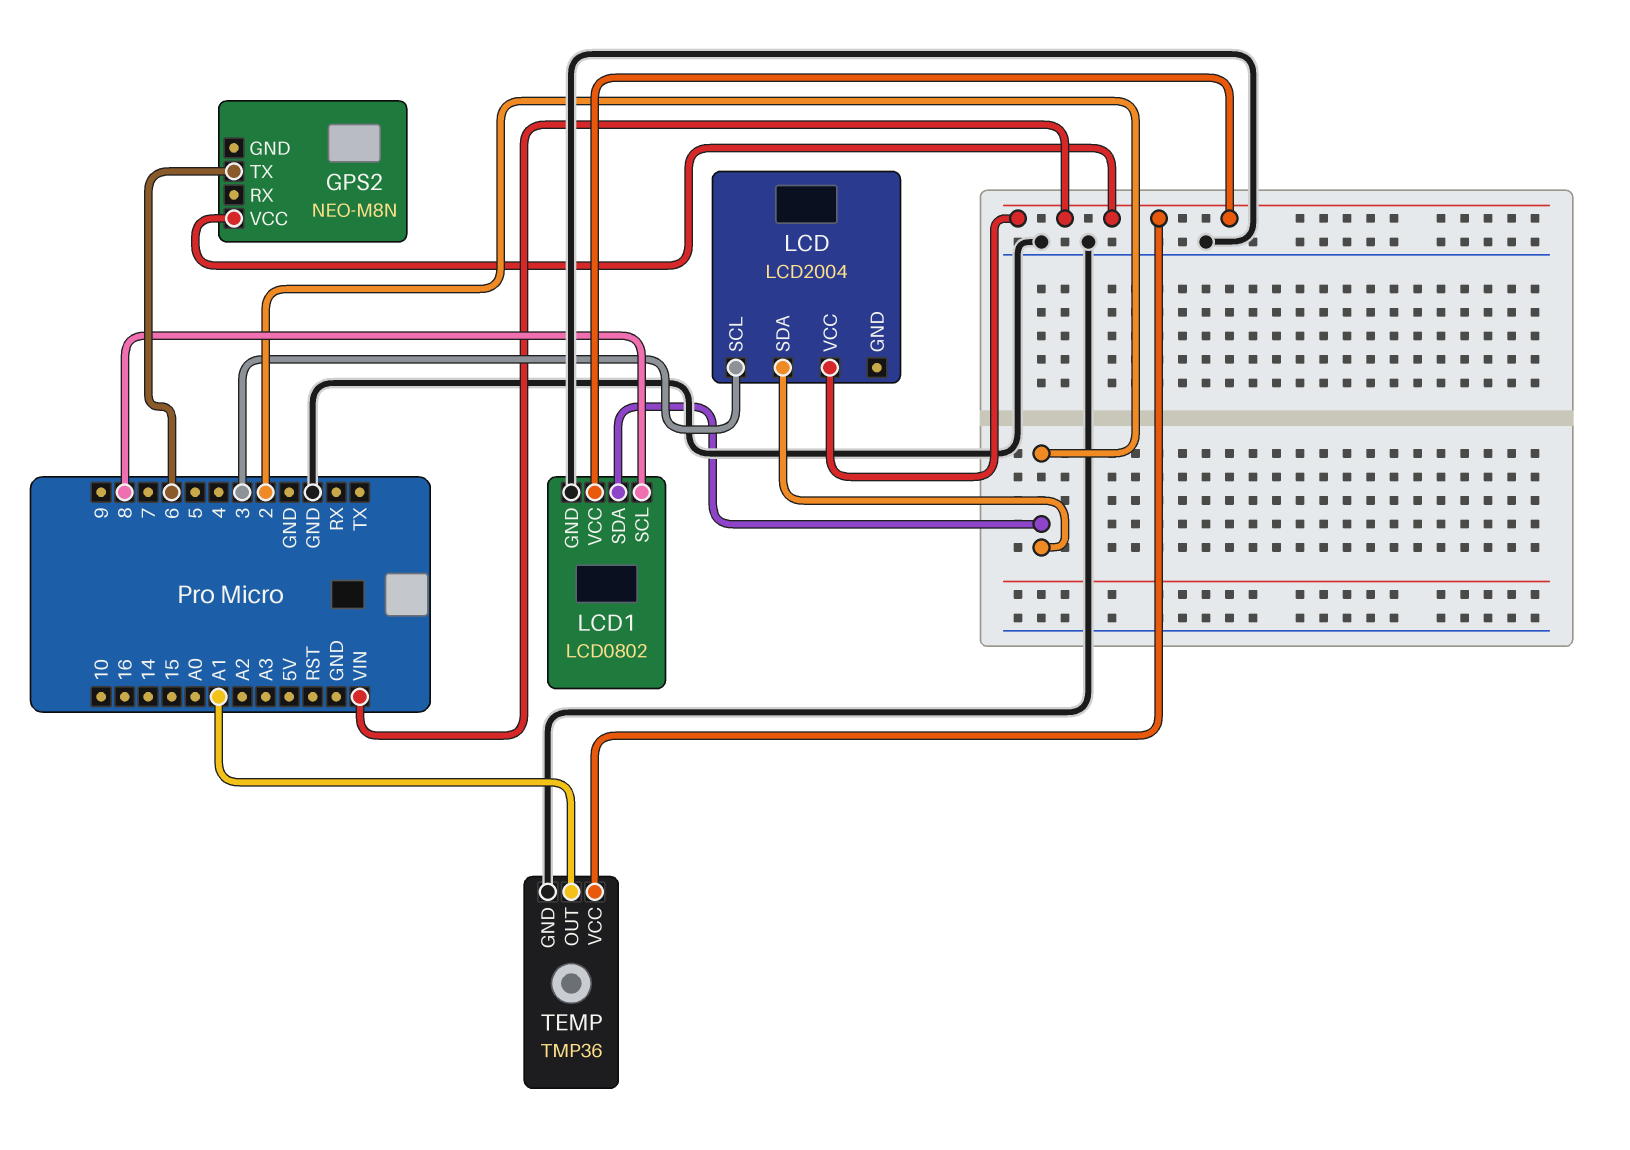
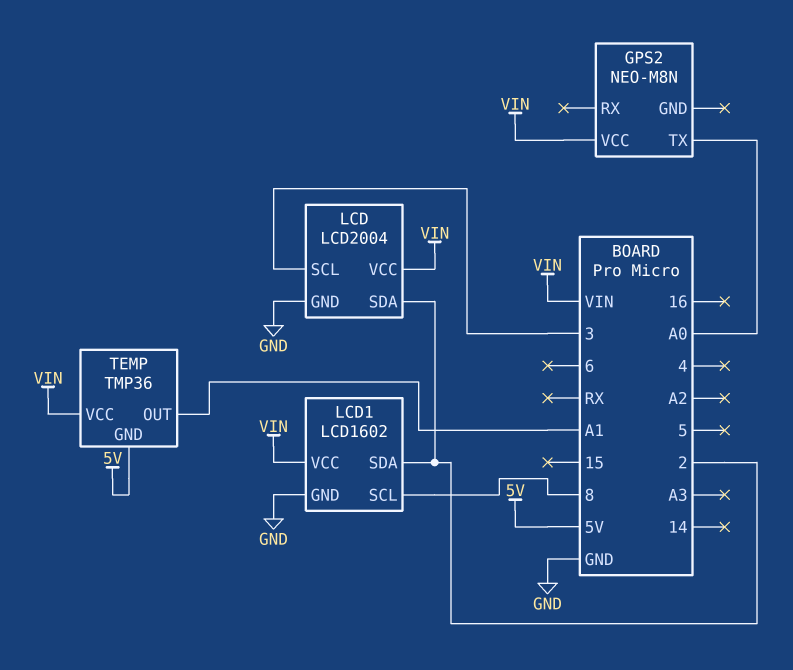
GPS2 pin TX: 6 -> A0
LCD pin GND: none -> GND
LCD1: LCD0802 -> LCD1602
TEMP pin GND: GND -> 5V

